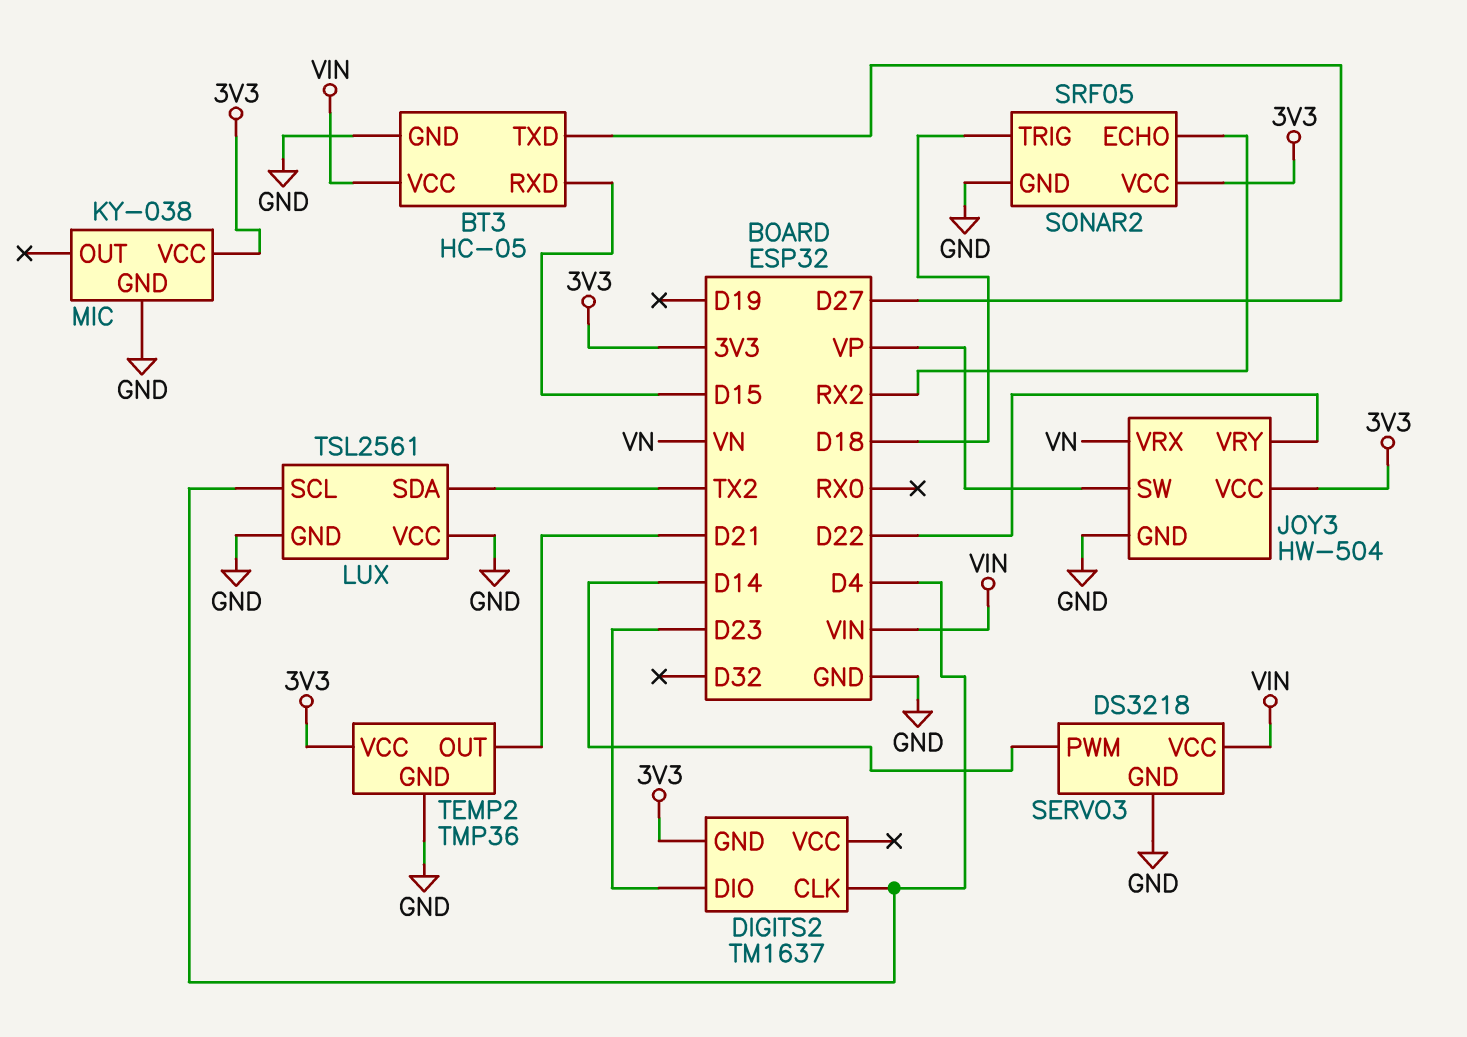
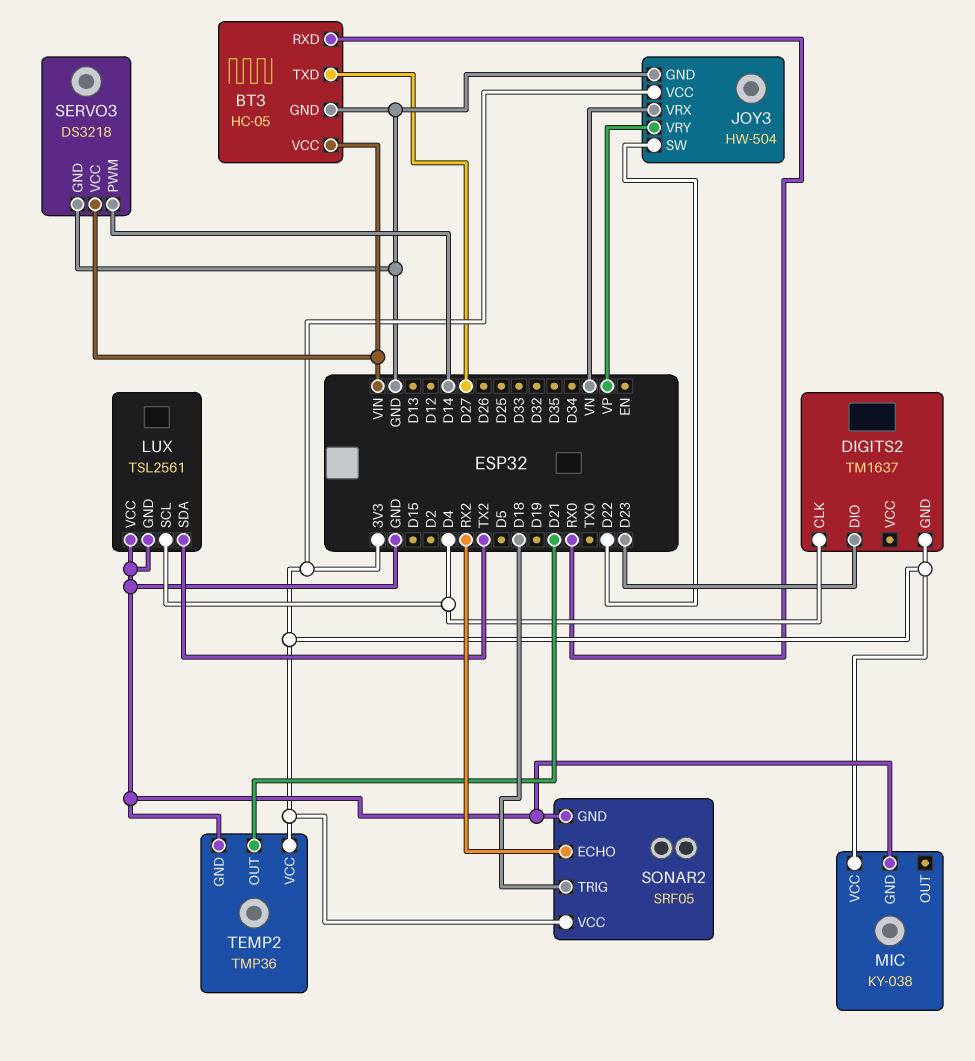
BT3 pin RXD: D15 -> RX0
JOY3 pin SW: VP -> D22
JOY3 pin VRY: D22 -> VP

